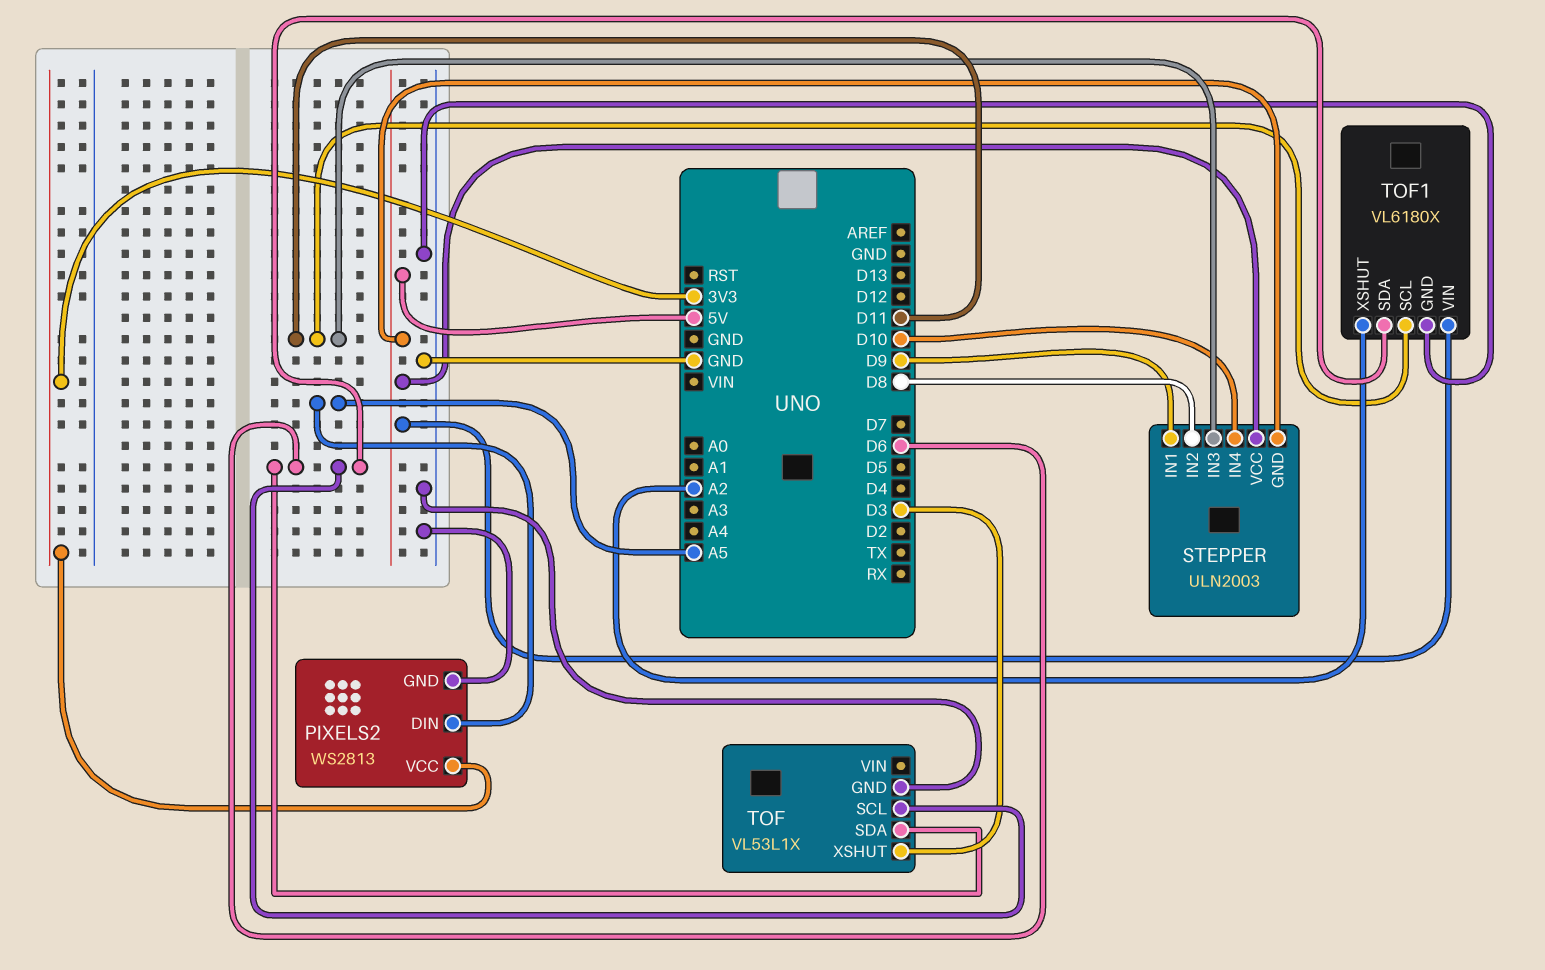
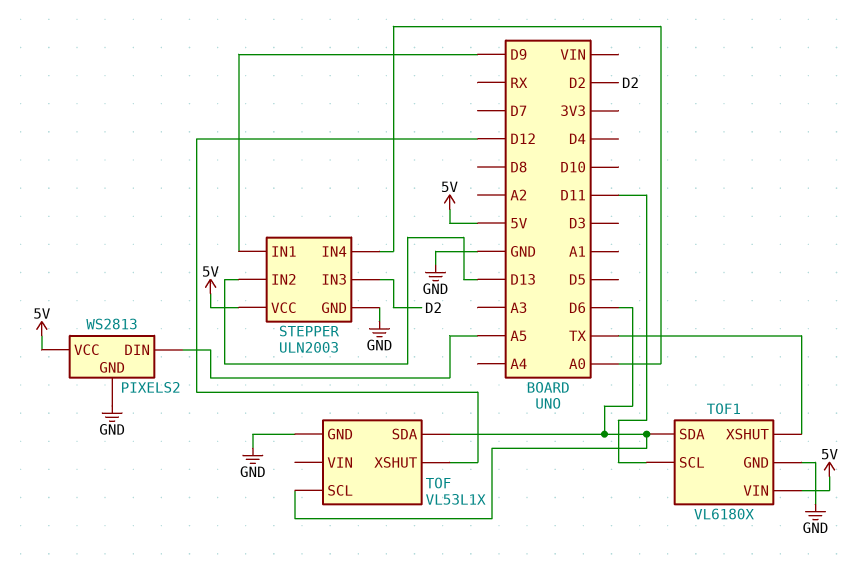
PIXELS2 pin VCC: 3V3 -> 5V
STEPPER pin GND: 5V -> GND
STEPPER pin IN2: D8 -> D13
STEPPER pin IN3: D11 -> D2
STEPPER pin IN4: D10 -> A0
TOF pin XSHUT: D3 -> D12
TOF1 pin XSHUT: A2 -> TX

